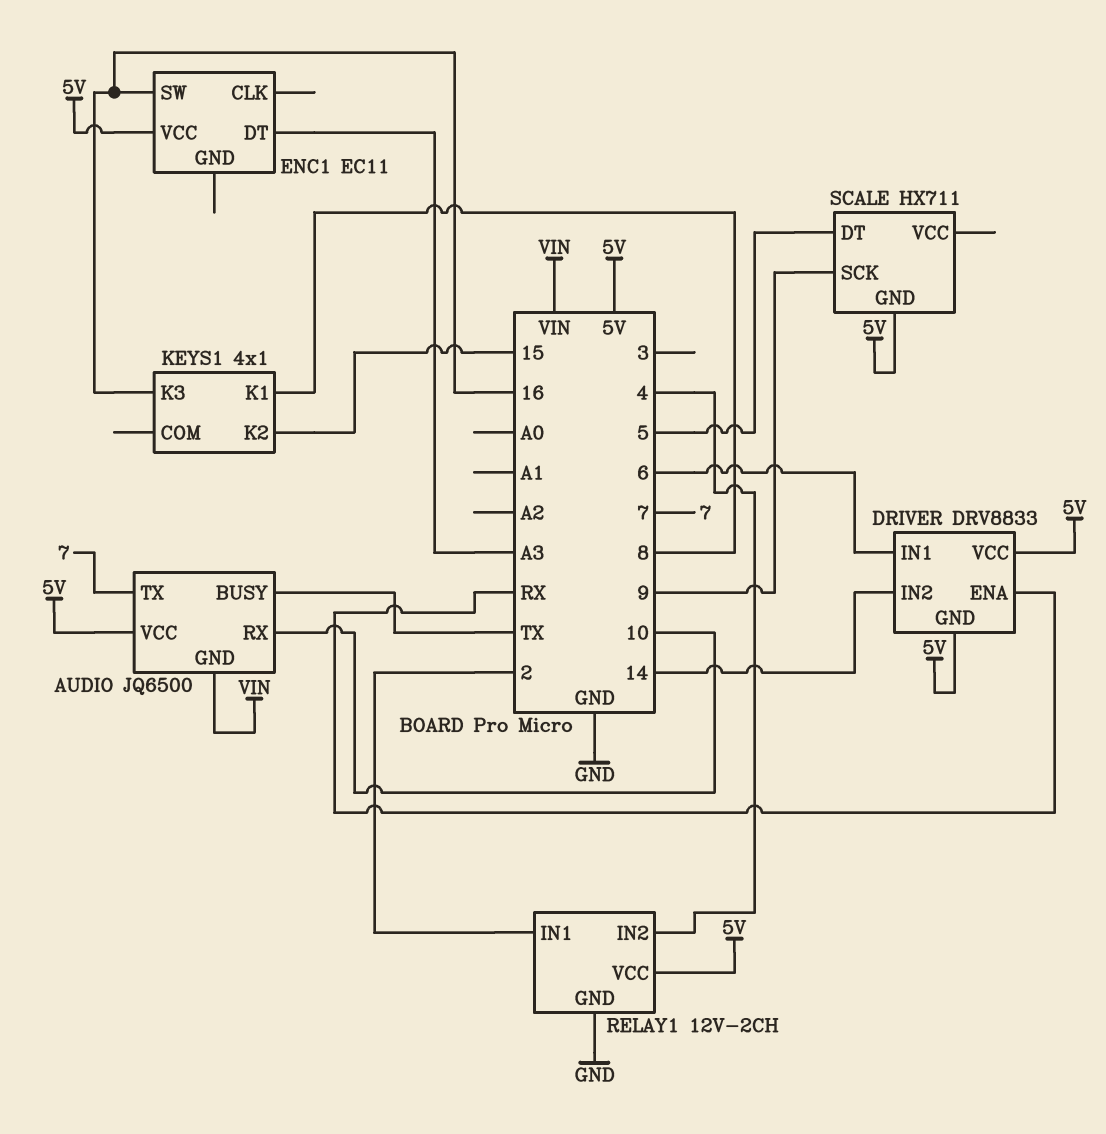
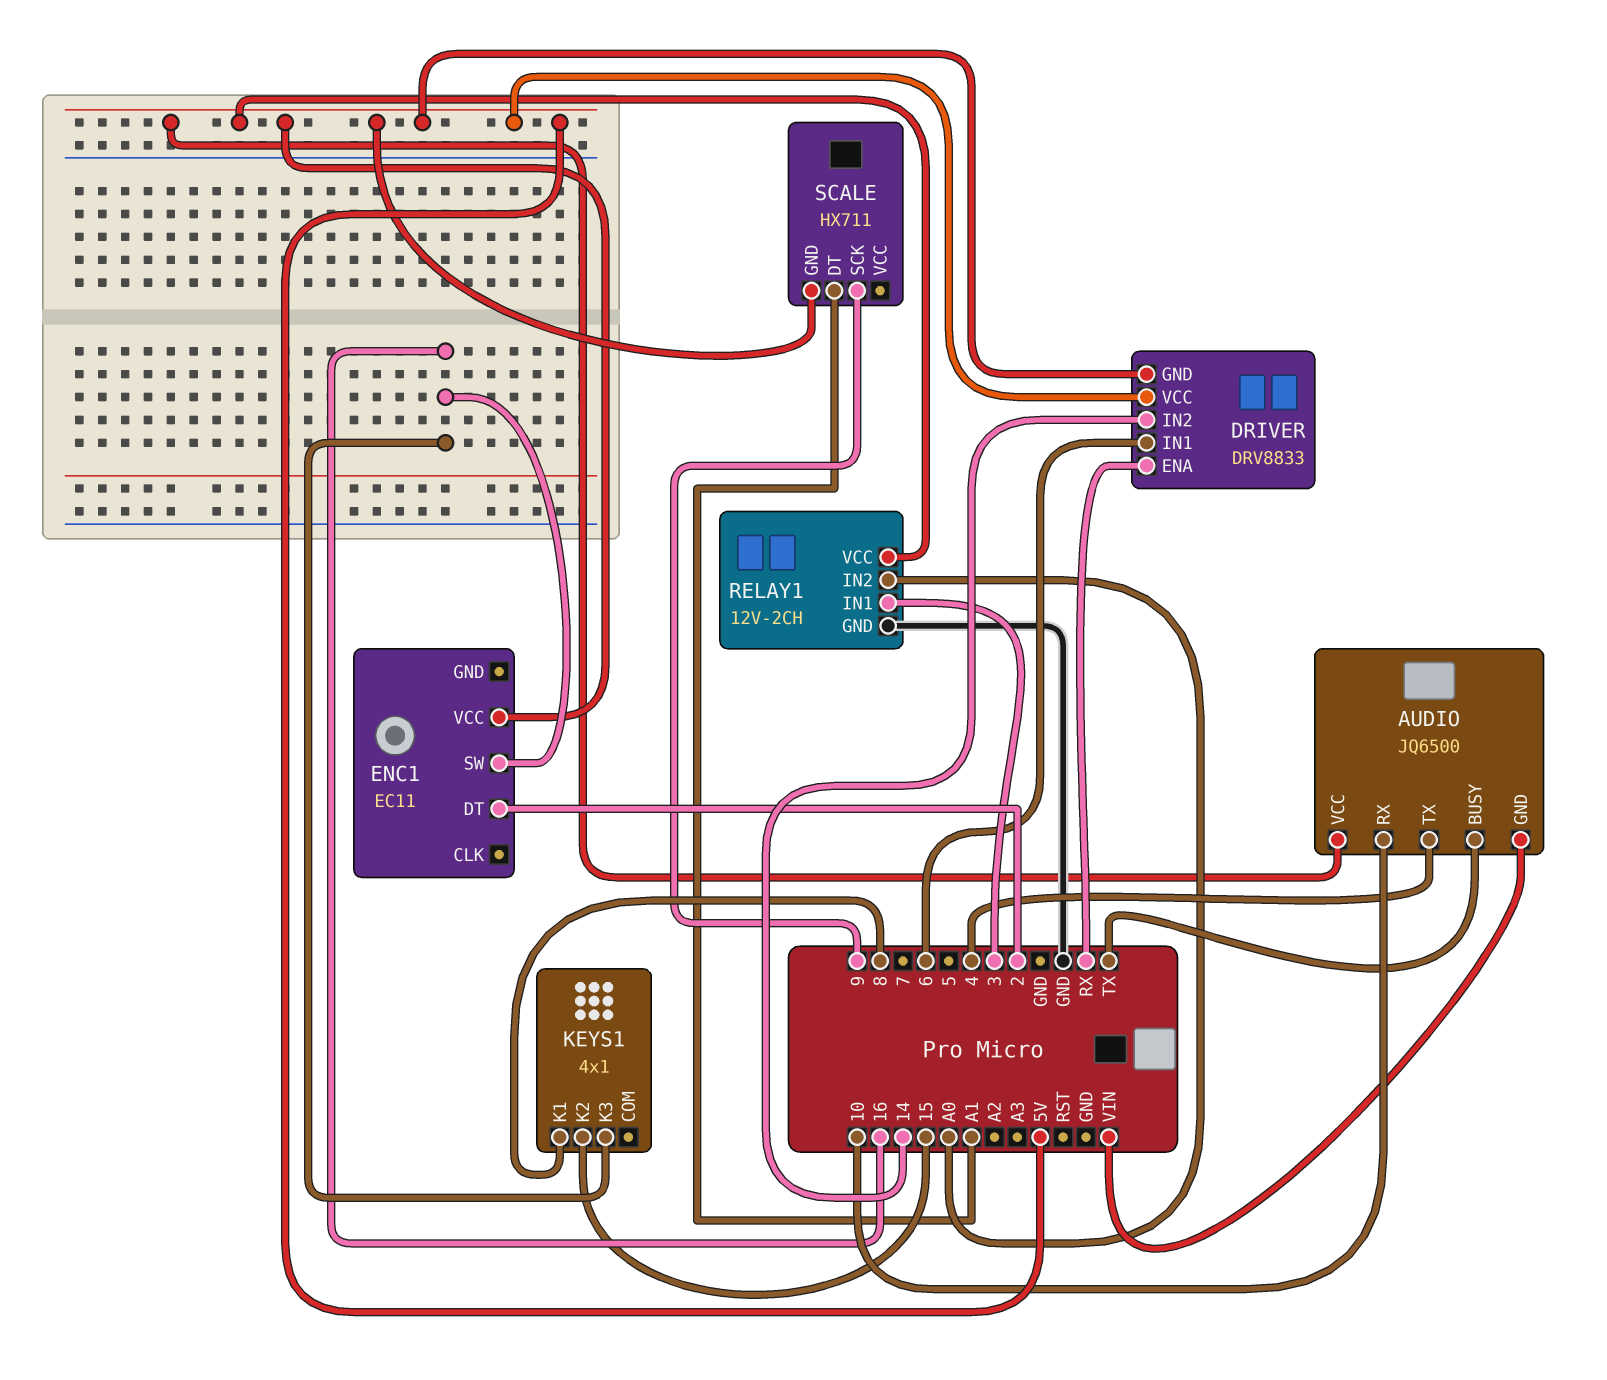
AUDIO pin TX: 7 -> 4
ENC1 pin DT: A3 -> 2
RELAY1 pin IN1: 2 -> 3
RELAY1 pin IN2: 4 -> A0
SCALE pin DT: 5 -> A1

